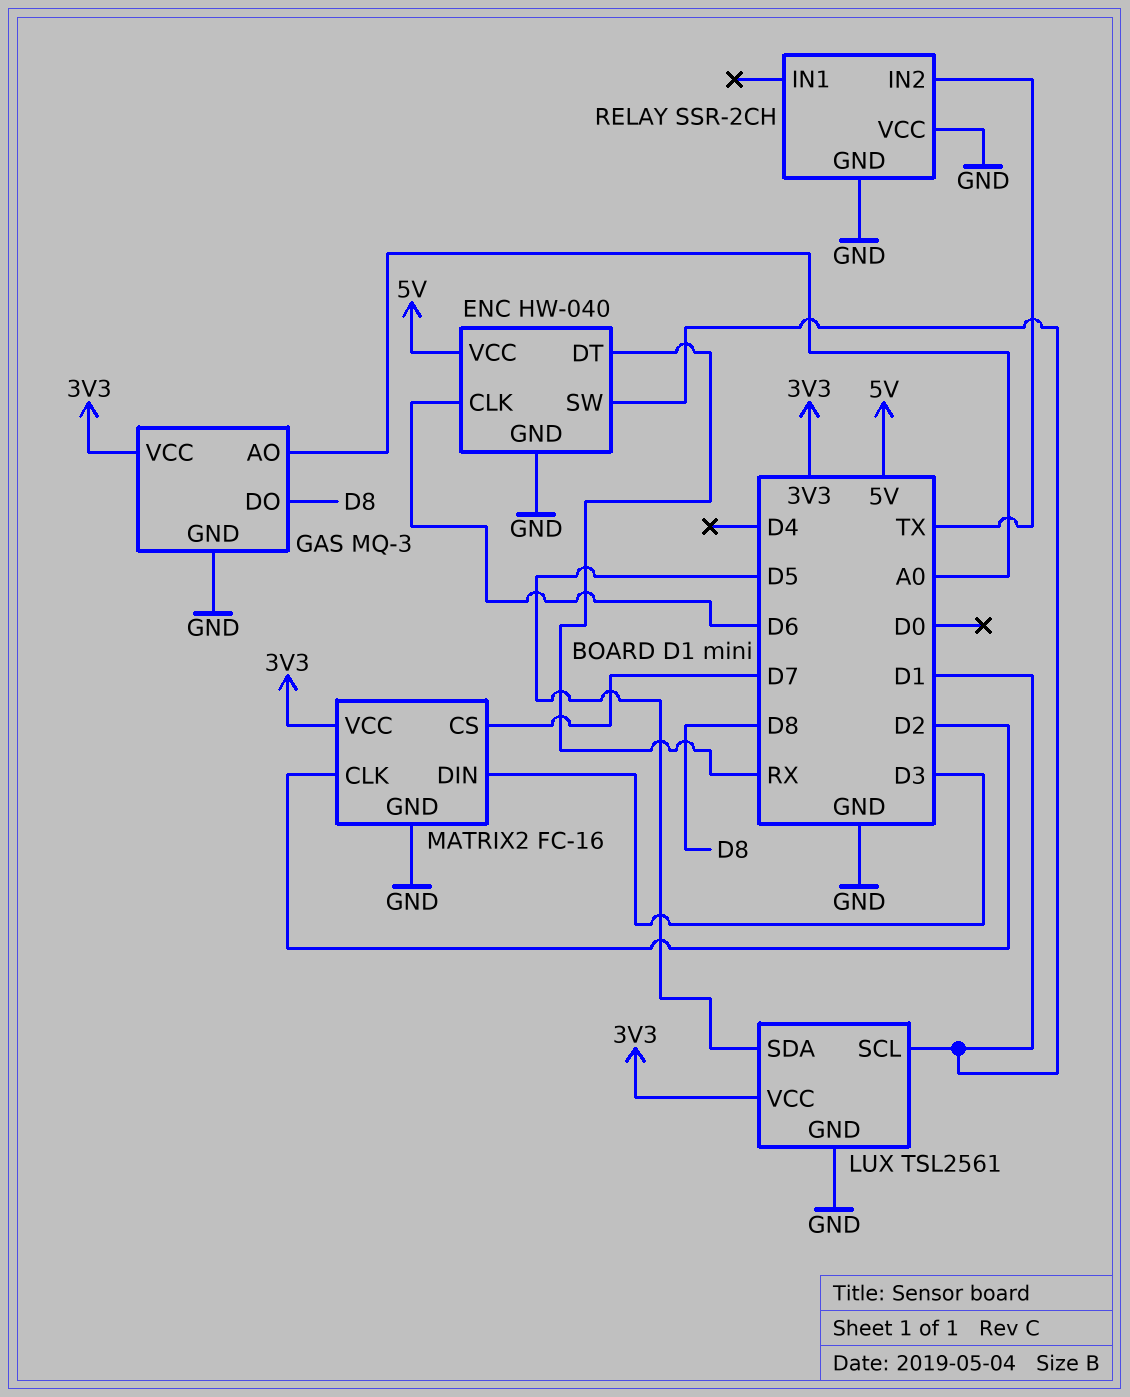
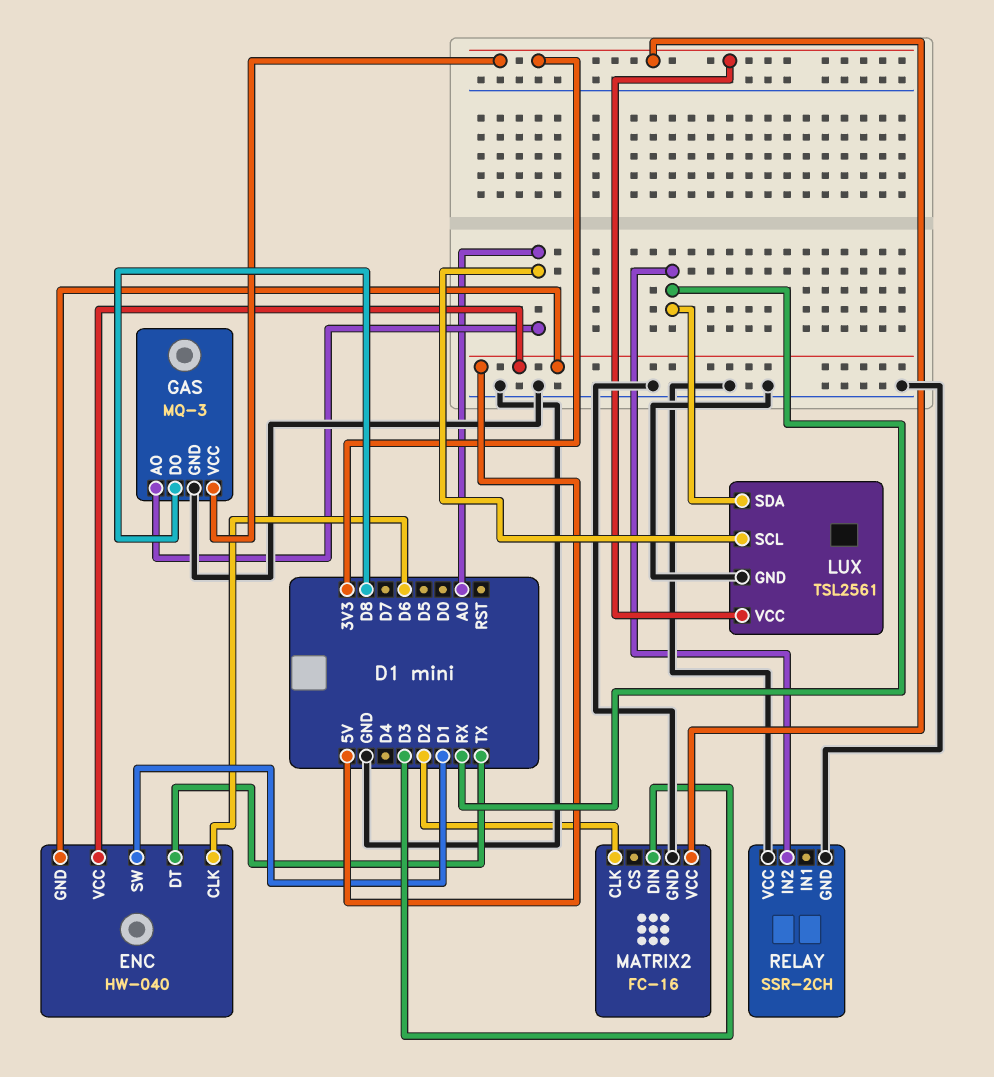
ENC pin DT: RX -> TX
ENC pin GND: GND -> 5V
LUX pin SCL: D1 -> A0
LUX pin SDA: D5 -> RX
MATRIX2 pin CS: D7 -> none
RELAY pin IN2: TX -> RX

